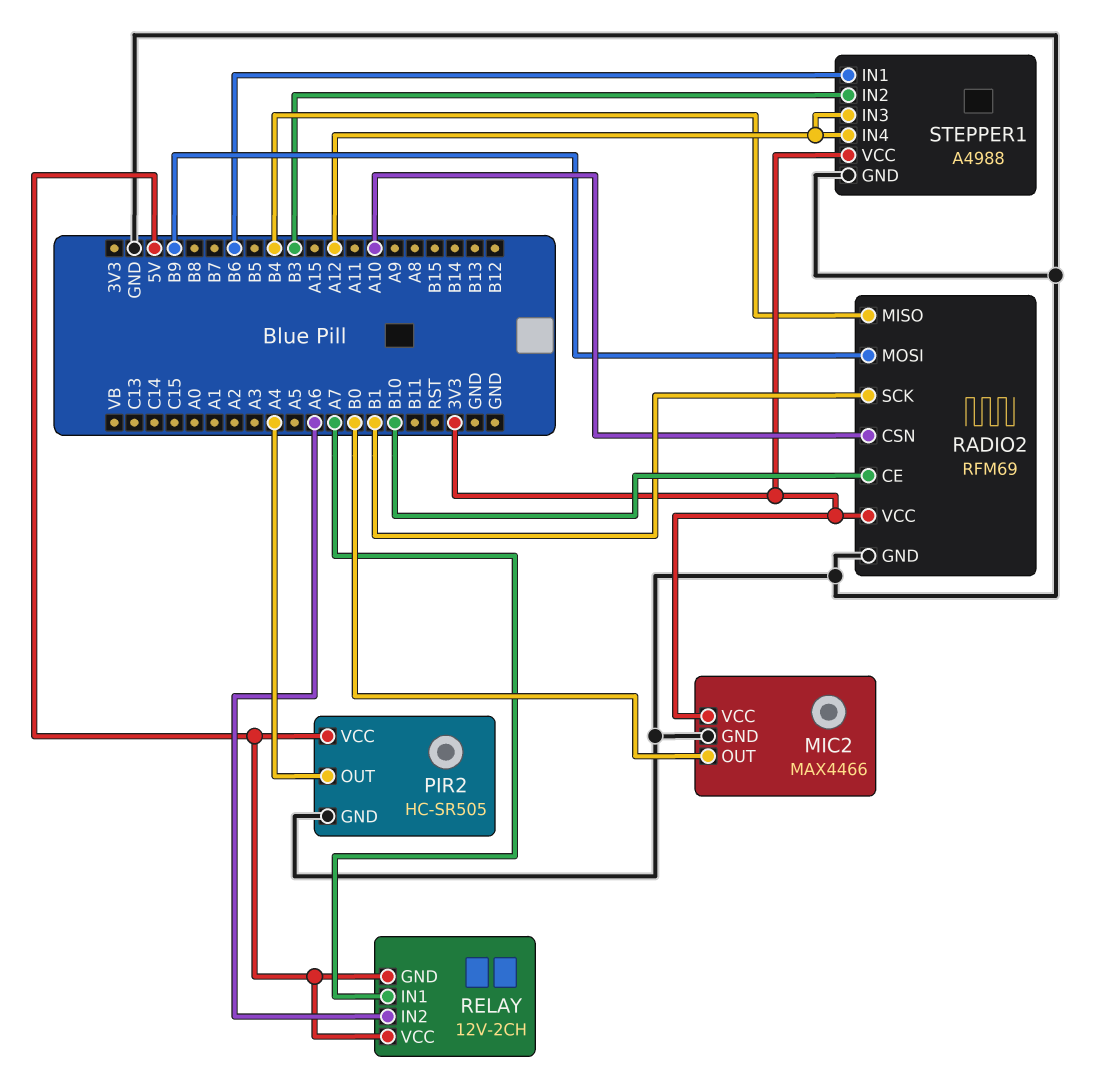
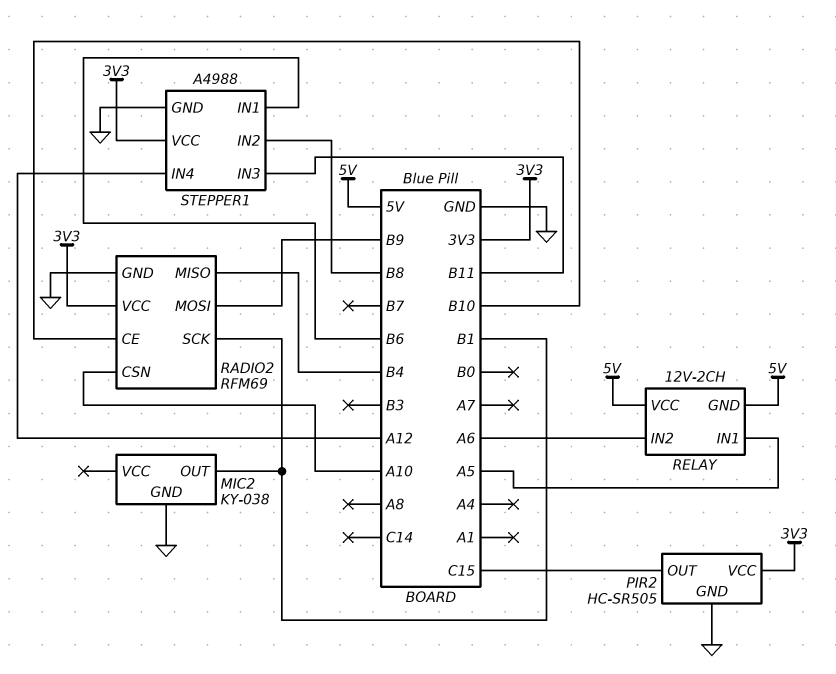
MIC2: MAX4466 -> KY-038
MIC2 pin OUT: B0 -> B1
MIC2 pin VCC: 3V3 -> none
PIR2 pin OUT: A4 -> C15
PIR2 pin VCC: 5V -> 3V3
RELAY pin IN1: A7 -> A5
STEPPER1 pin IN2: B3 -> B8
STEPPER1 pin IN3: A12 -> B11

